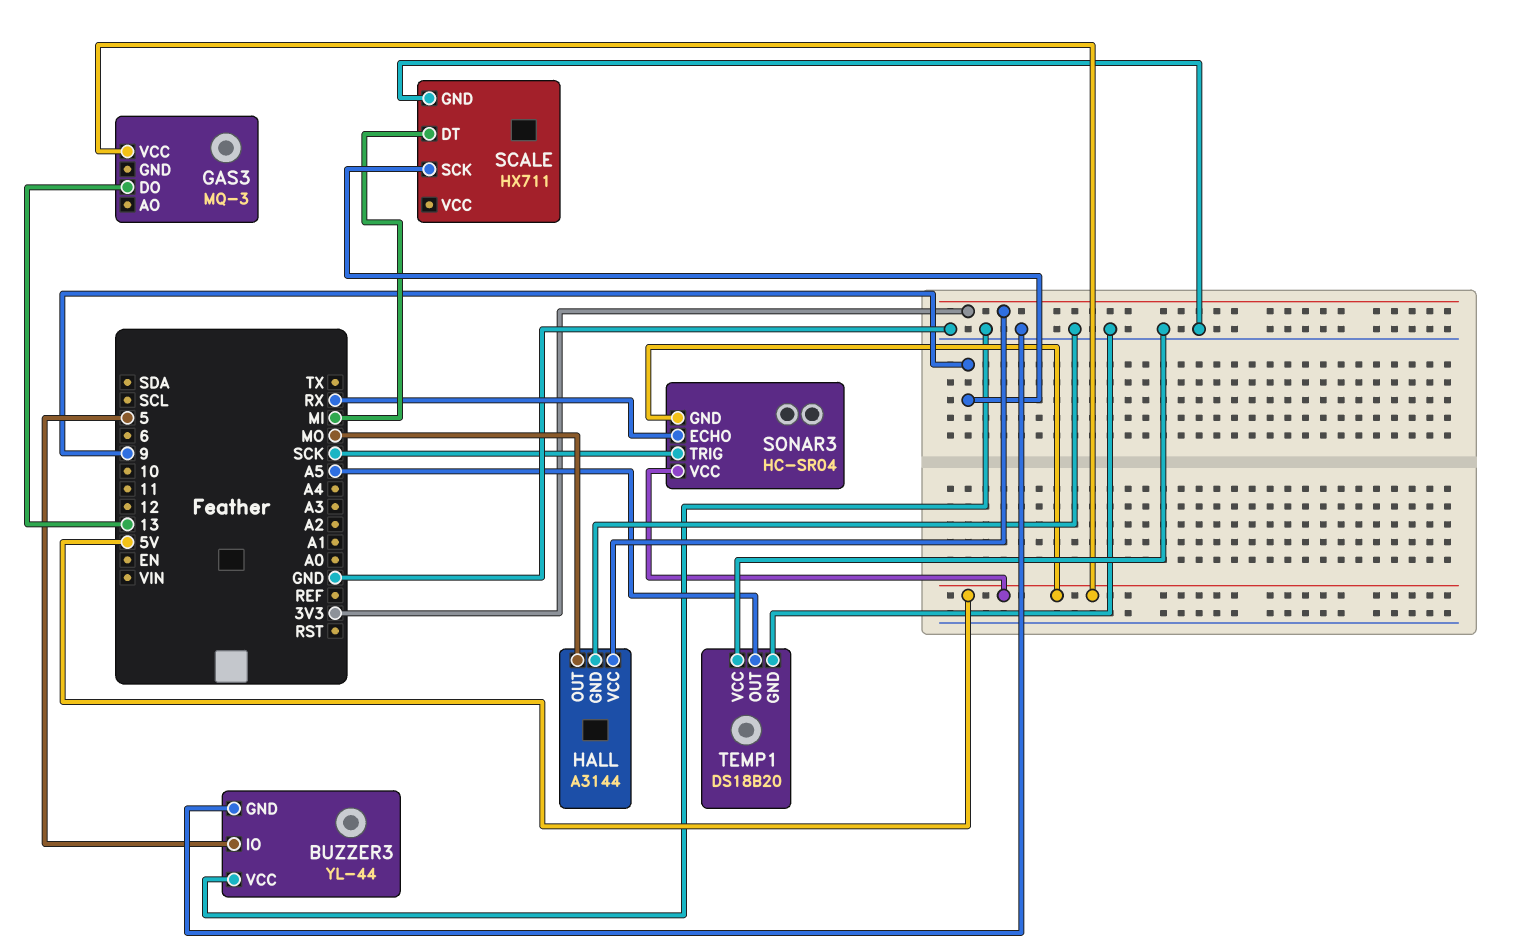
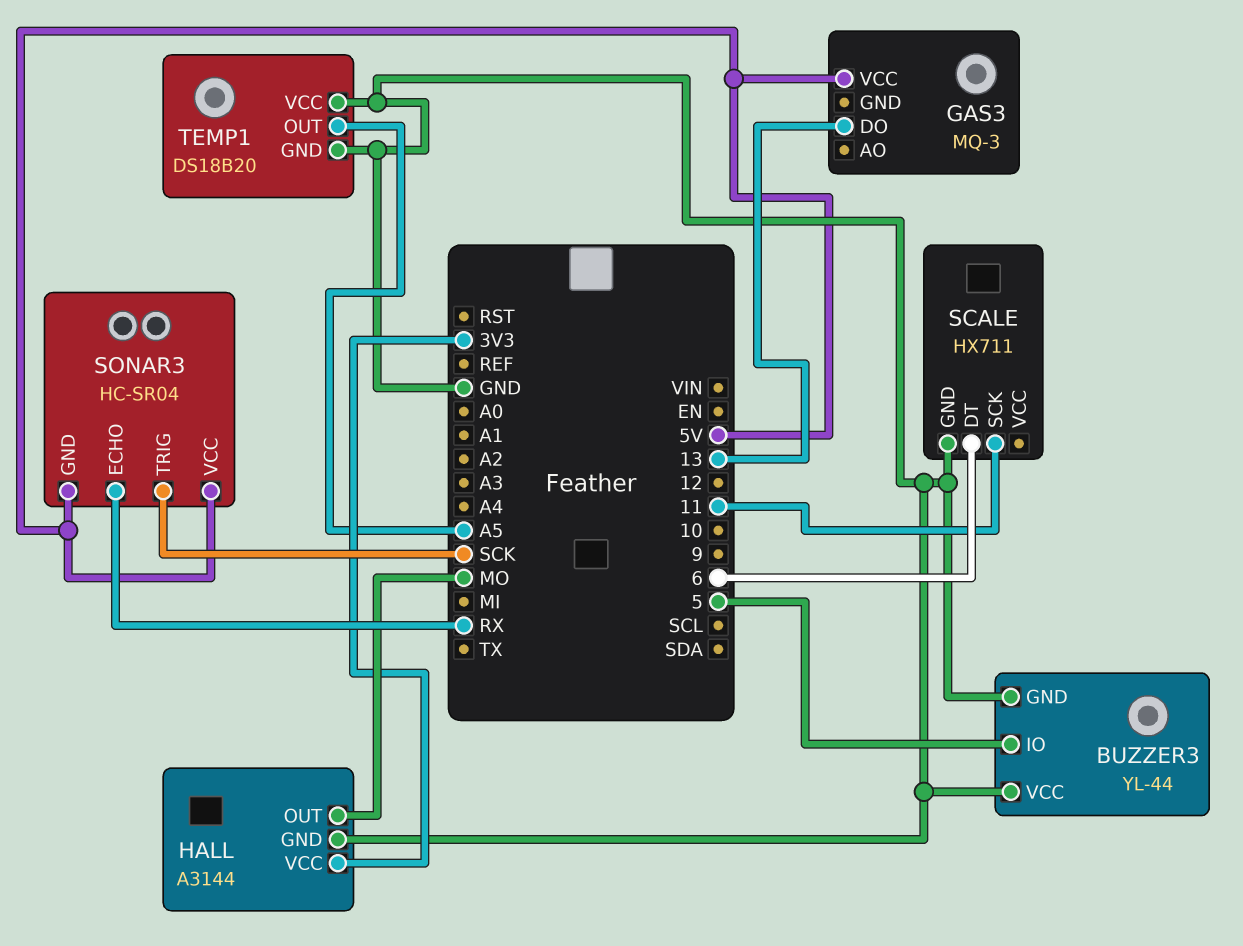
SCALE pin DT: MI -> 6
SCALE pin SCK: 9 -> 11

